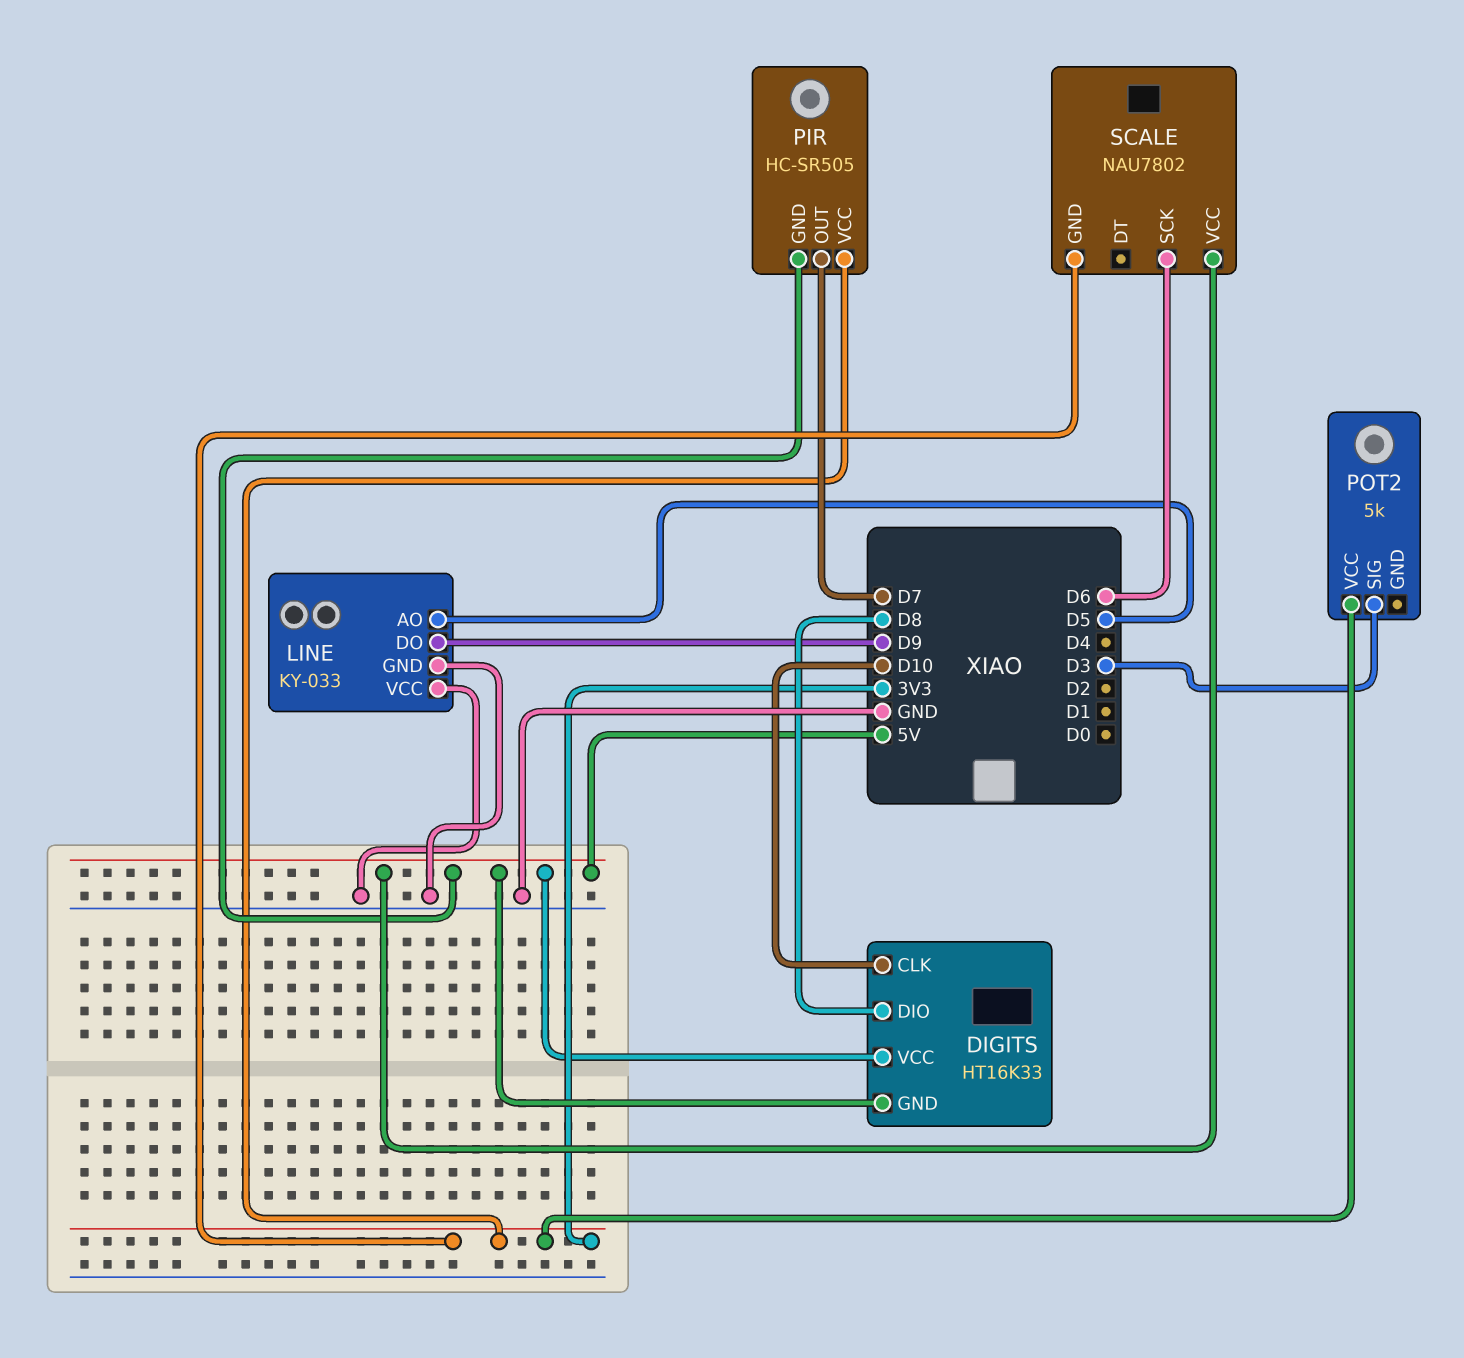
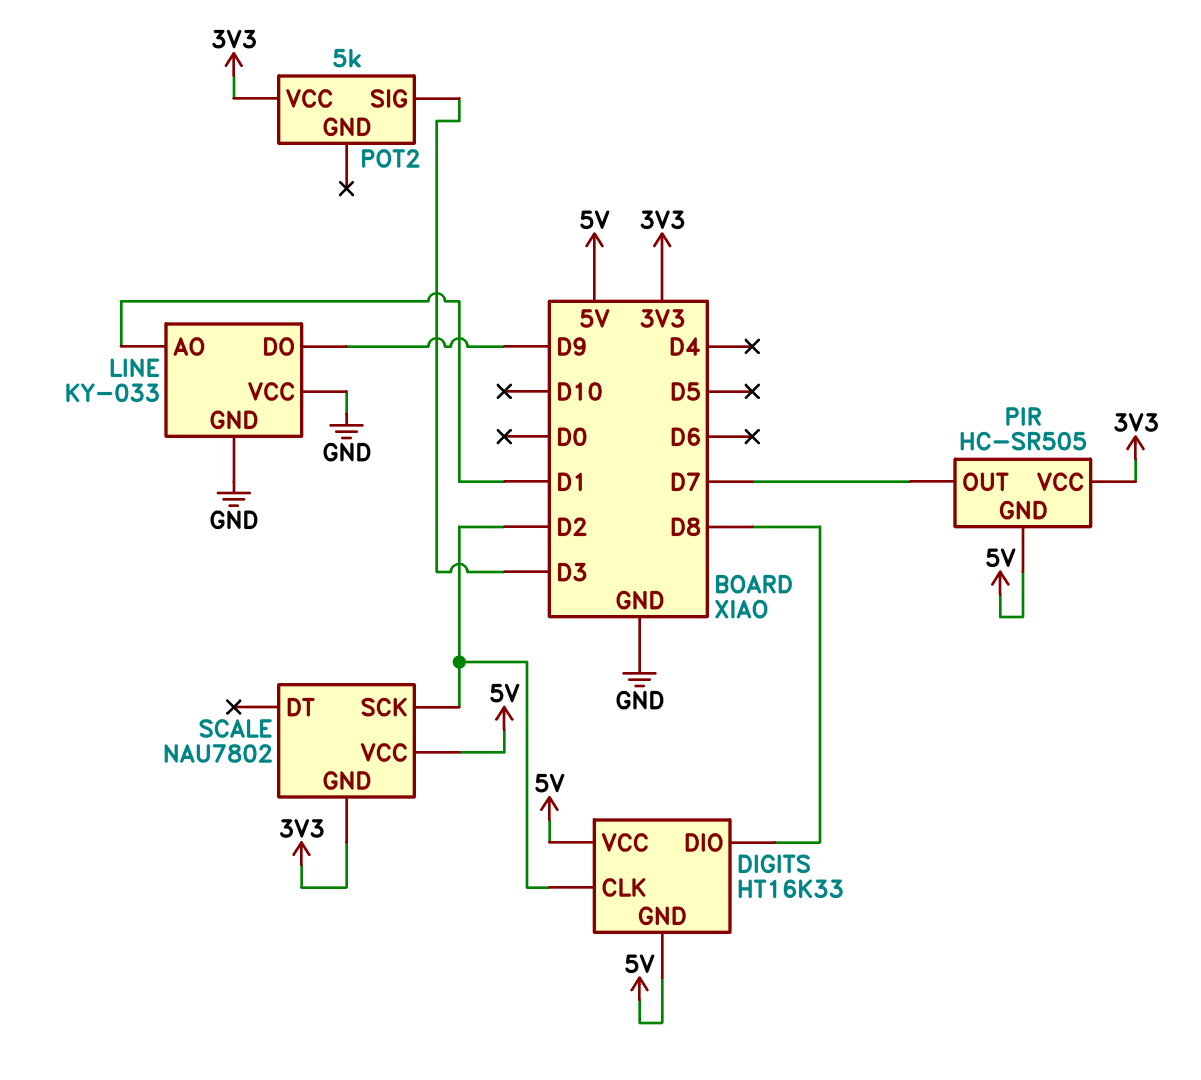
DIGITS pin CLK: D10 -> D2
LINE pin AO: D5 -> D1
SCALE pin SCK: D6 -> D2

